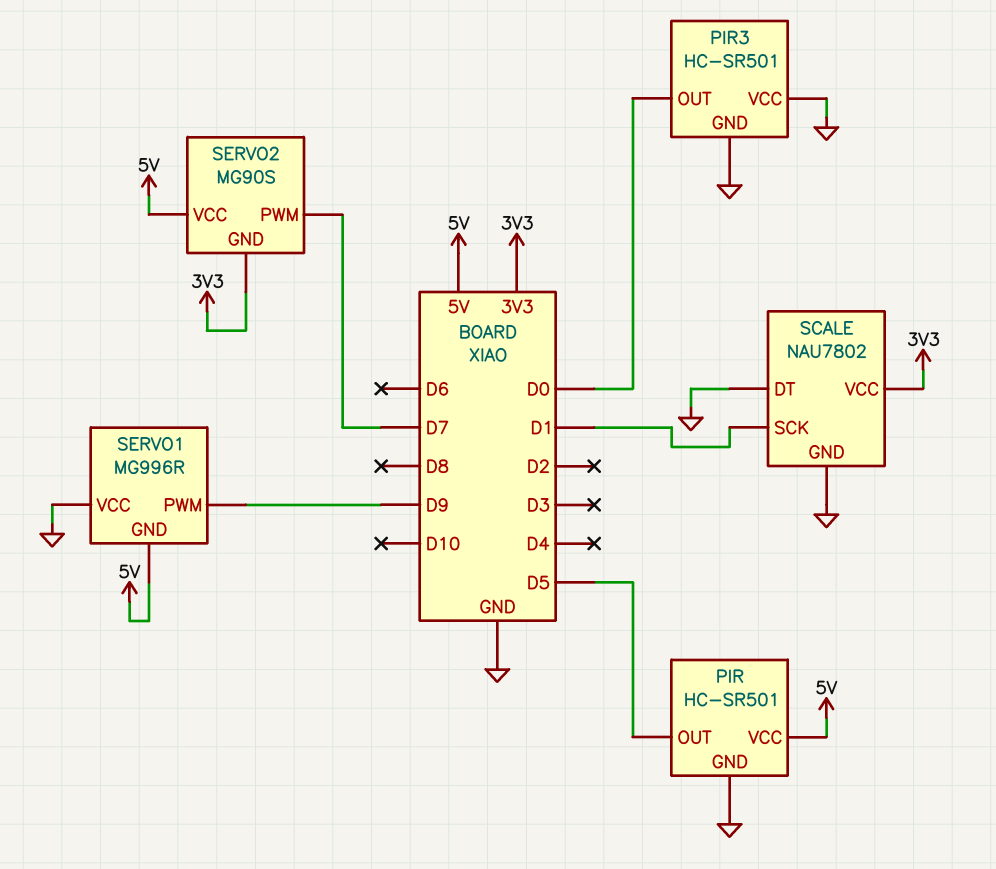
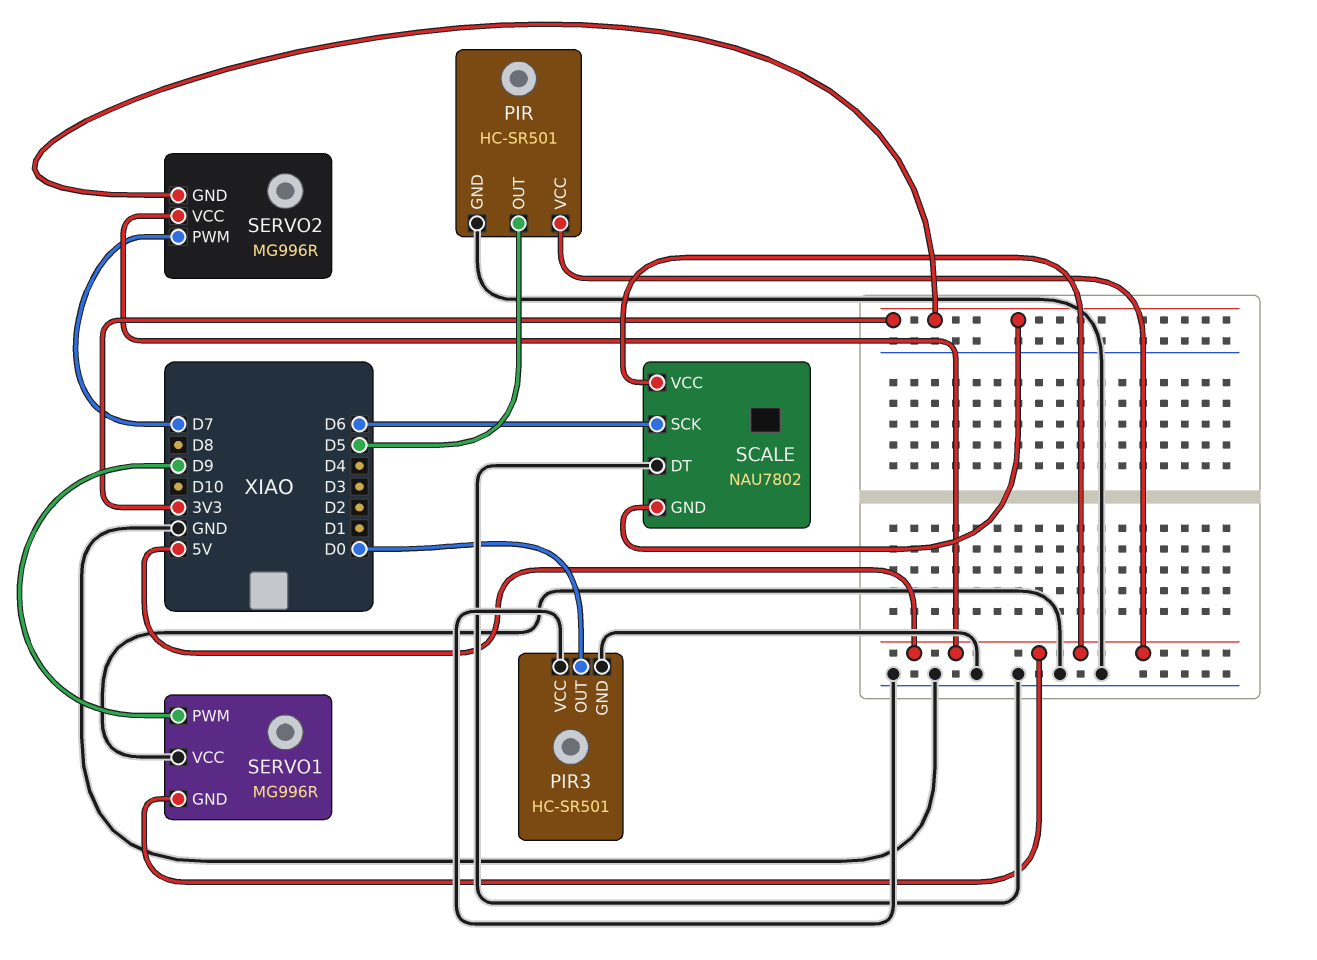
SCALE pin GND: GND -> 3V3
SCALE pin SCK: D1 -> D6
SCALE pin VCC: 3V3 -> 5V
SERVO2: MG90S -> MG996R

